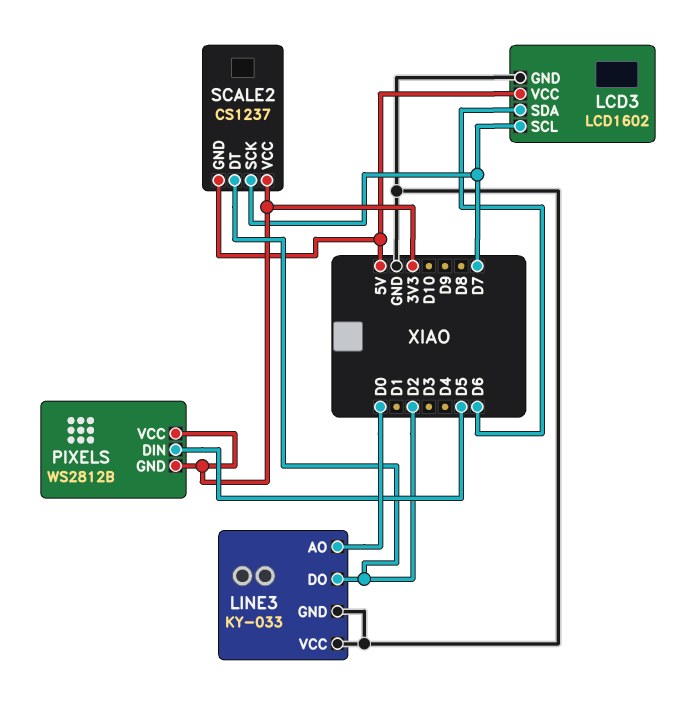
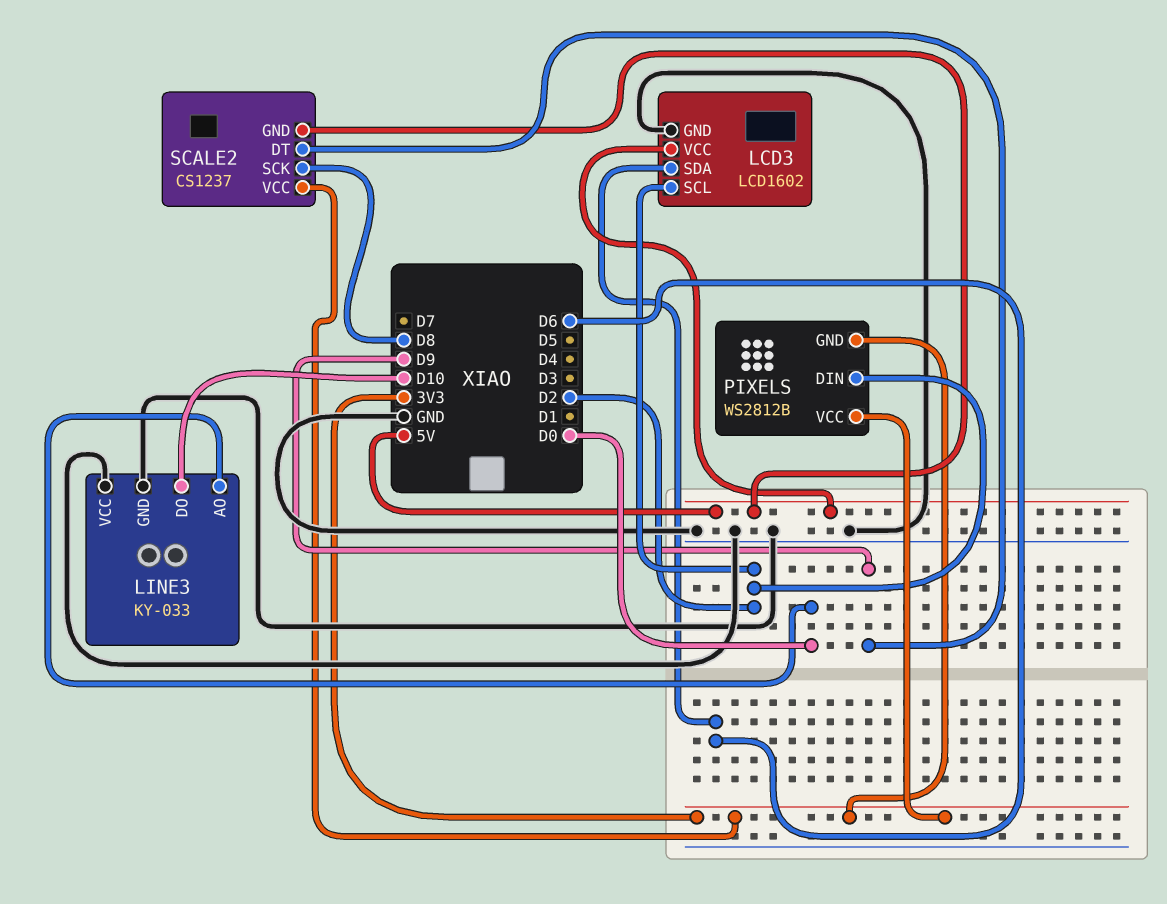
LCD3 pin SCL: D7 -> D2
LINE3 pin DO: D2 -> D10
PIXELS pin DIN: D5 -> D2
SCALE2 pin DT: D2 -> D9
SCALE2 pin SCK: D7 -> D8

